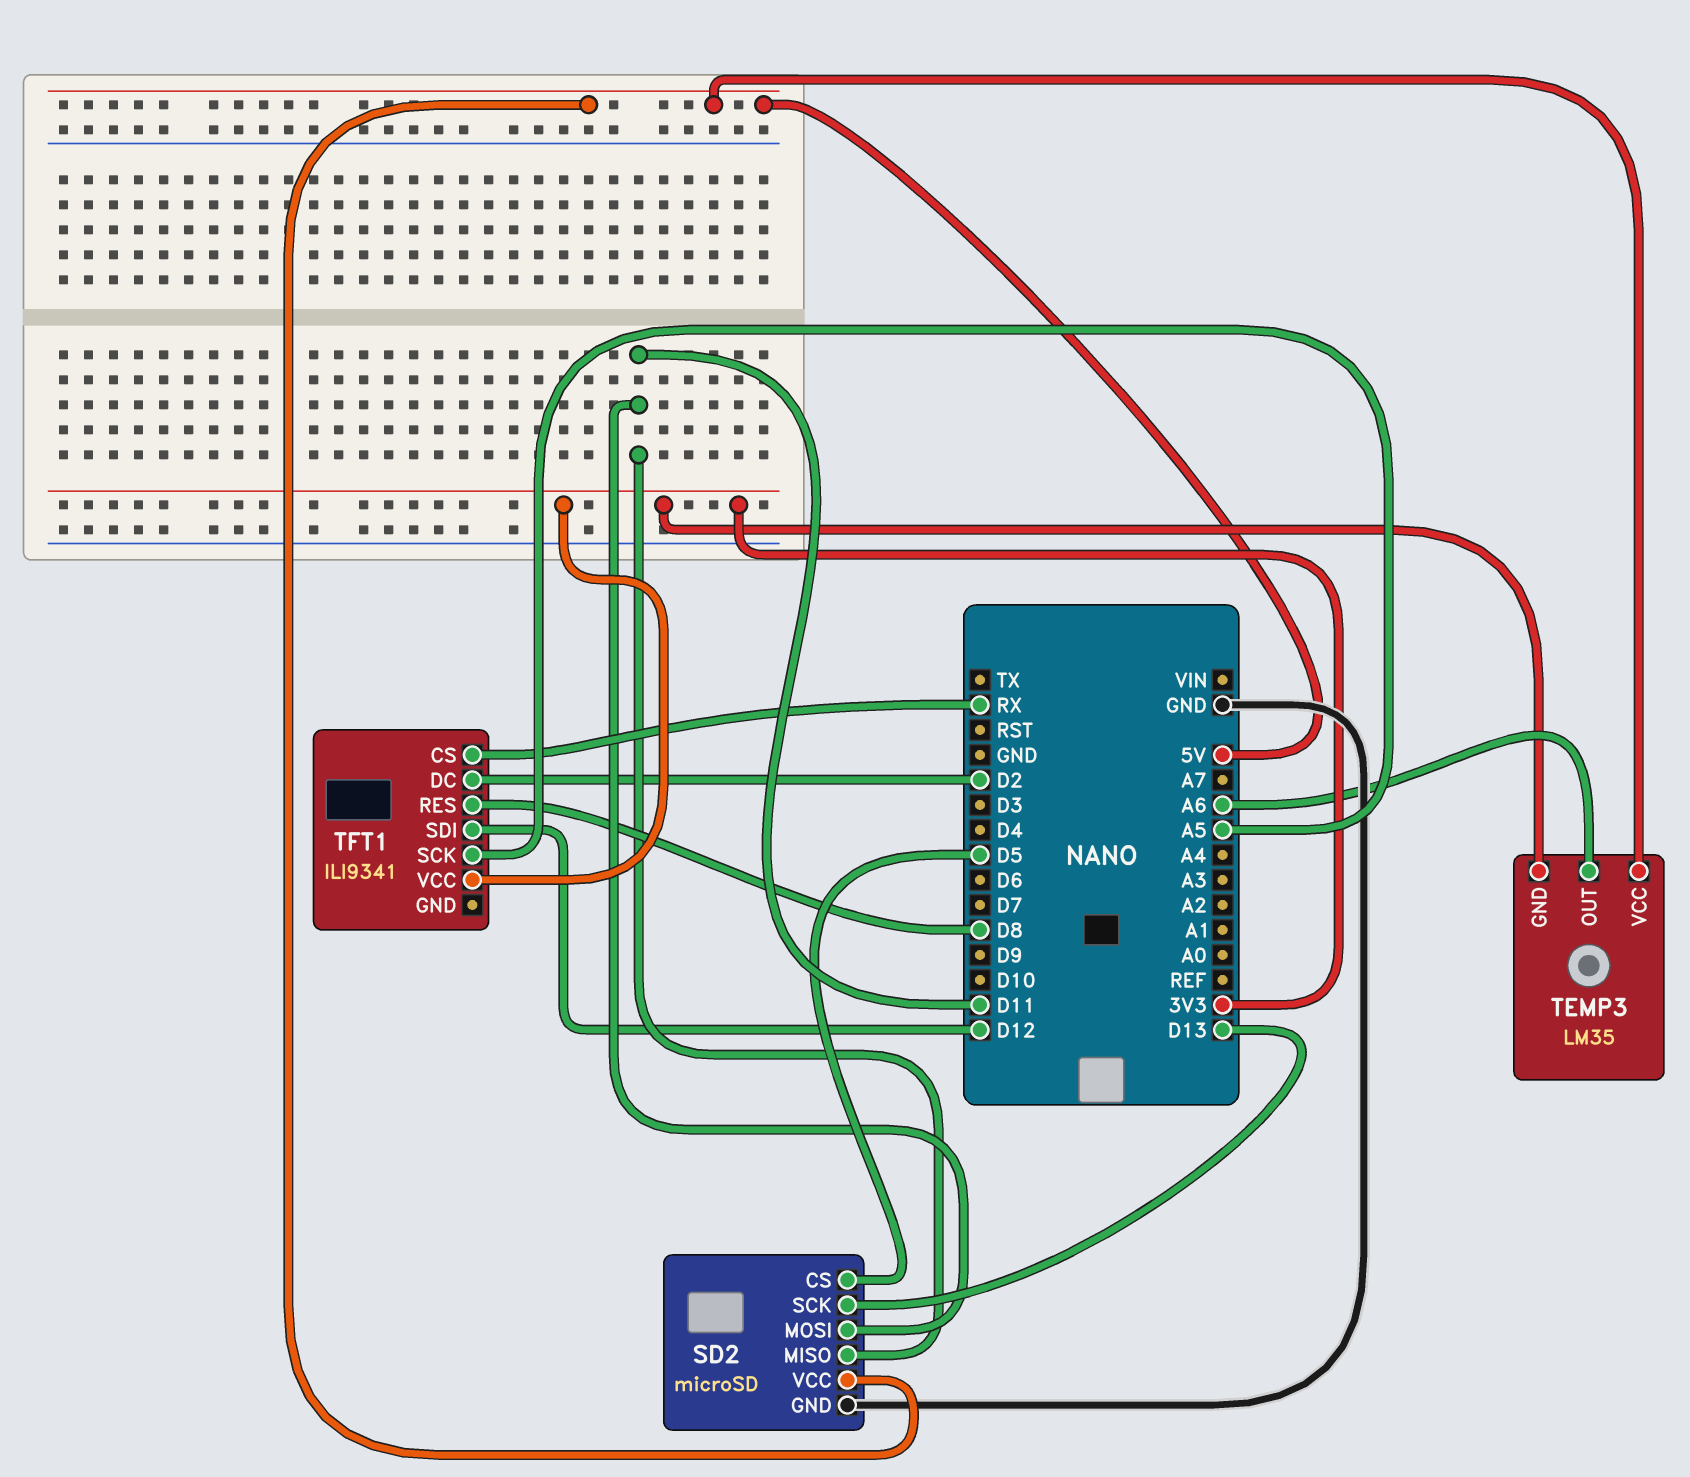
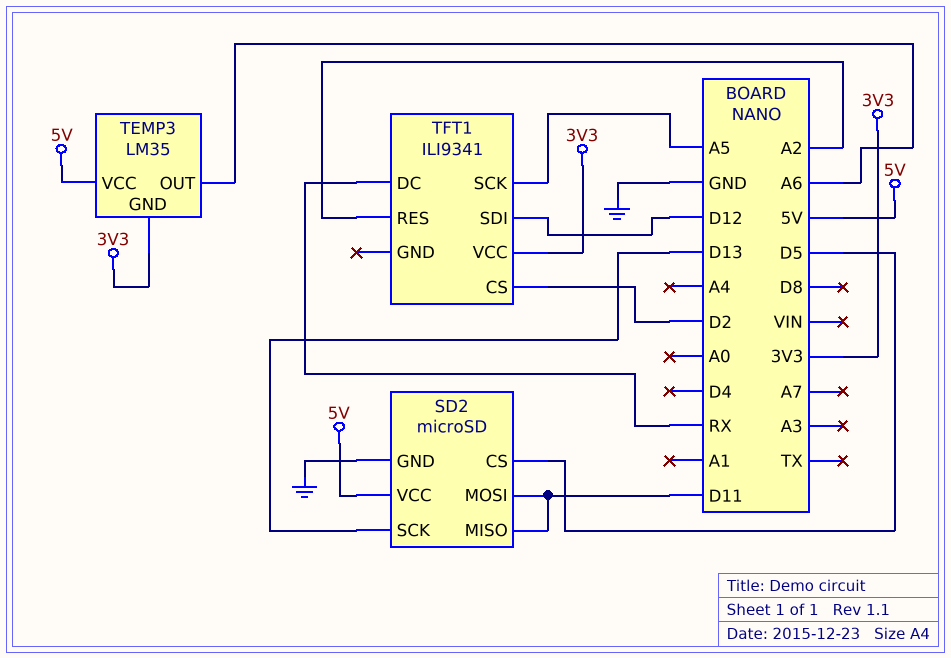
TFT1 pin CS: RX -> D2
TFT1 pin DC: D2 -> RX
TFT1 pin RES: D8 -> A2

